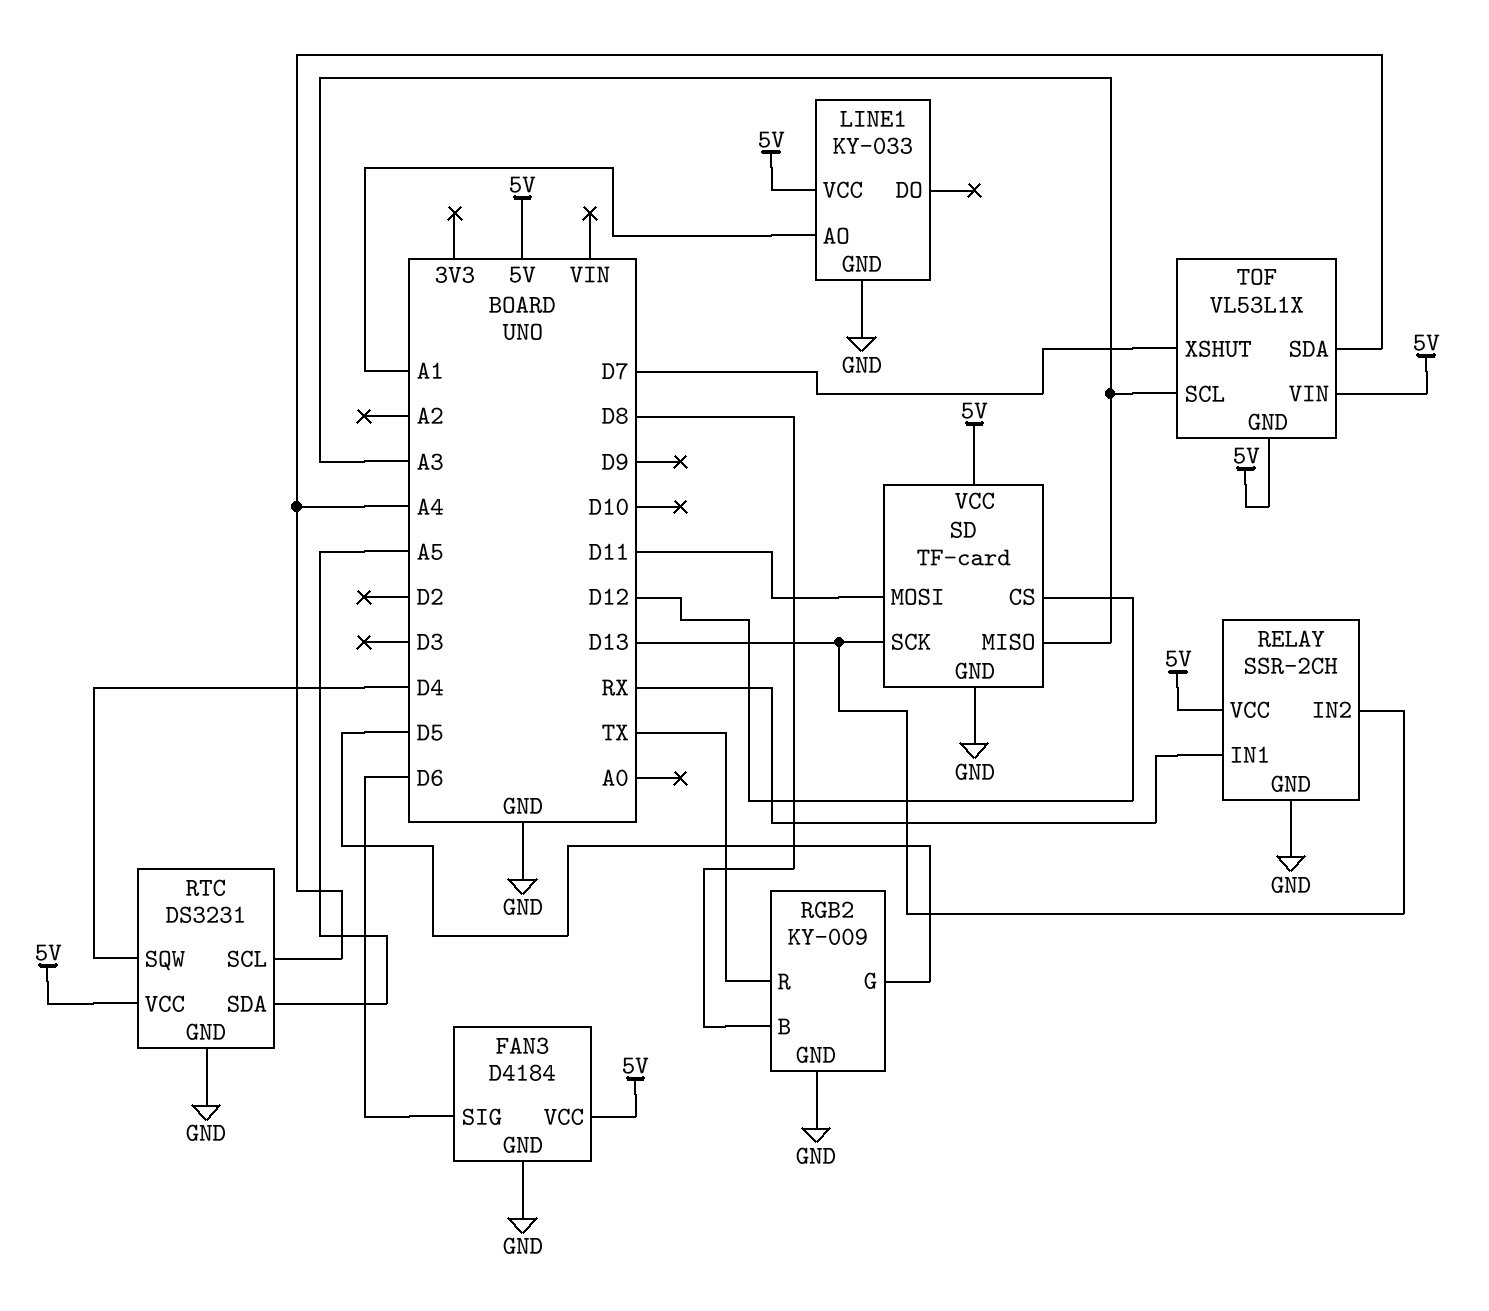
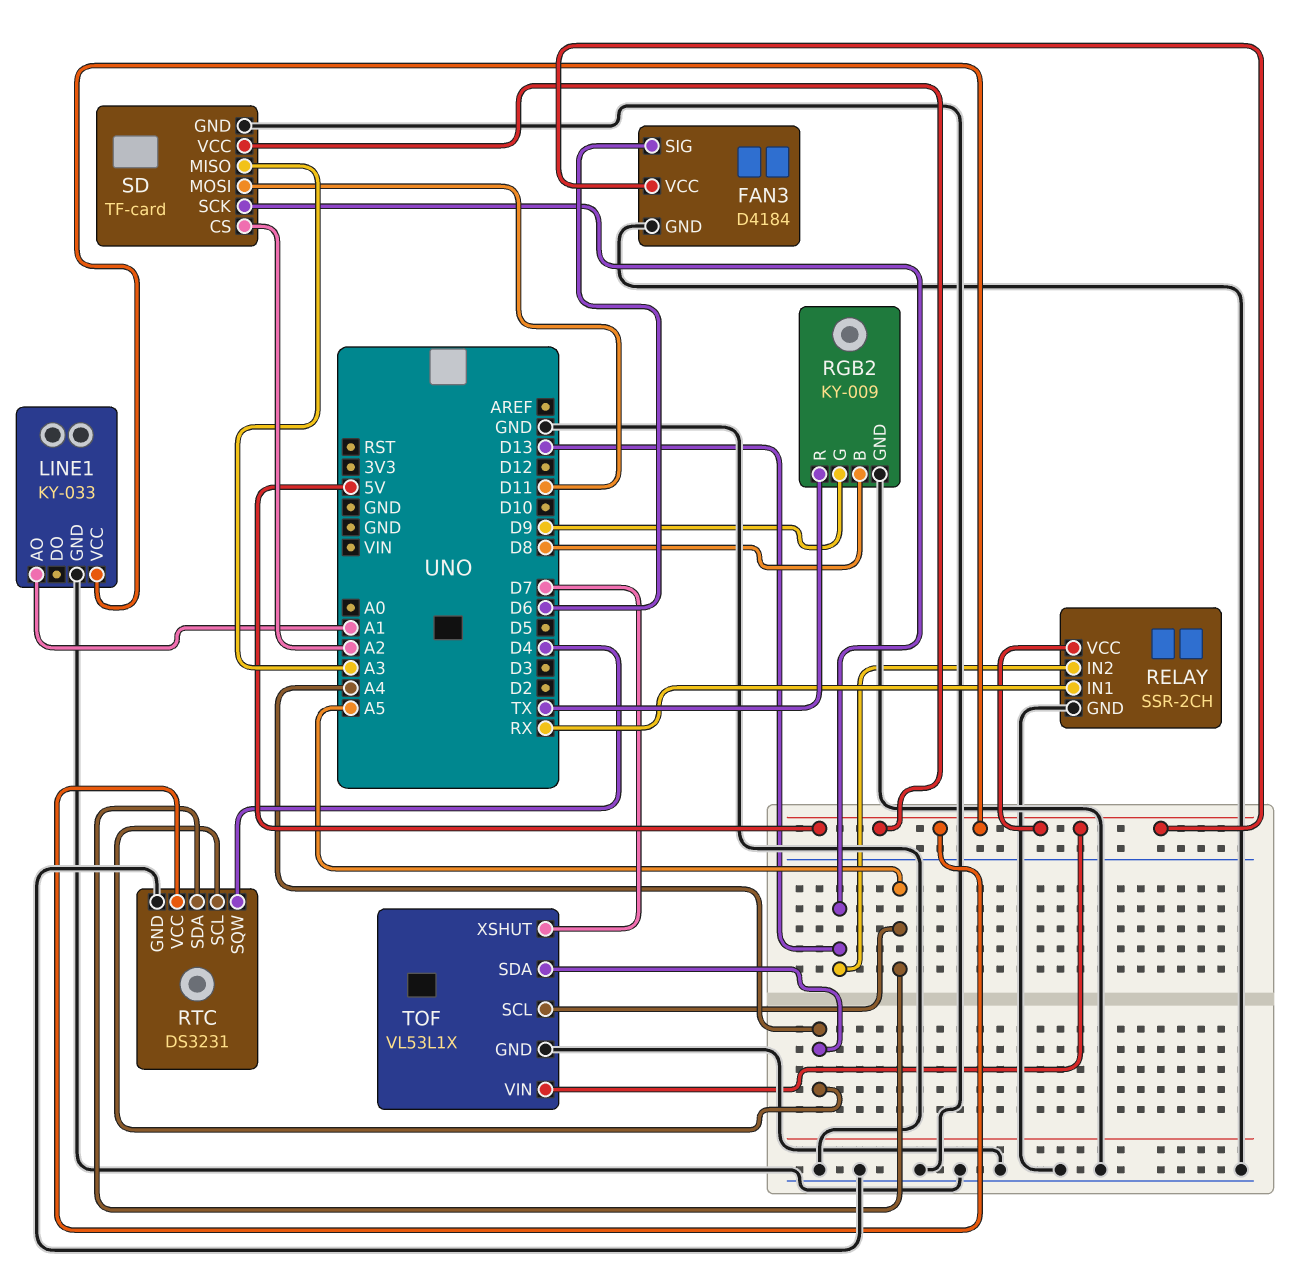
RGB2 pin G: D5 -> D9
SD pin CS: D12 -> A2
TOF pin GND: 5V -> GND
TOF pin SCL: A3 -> A5

